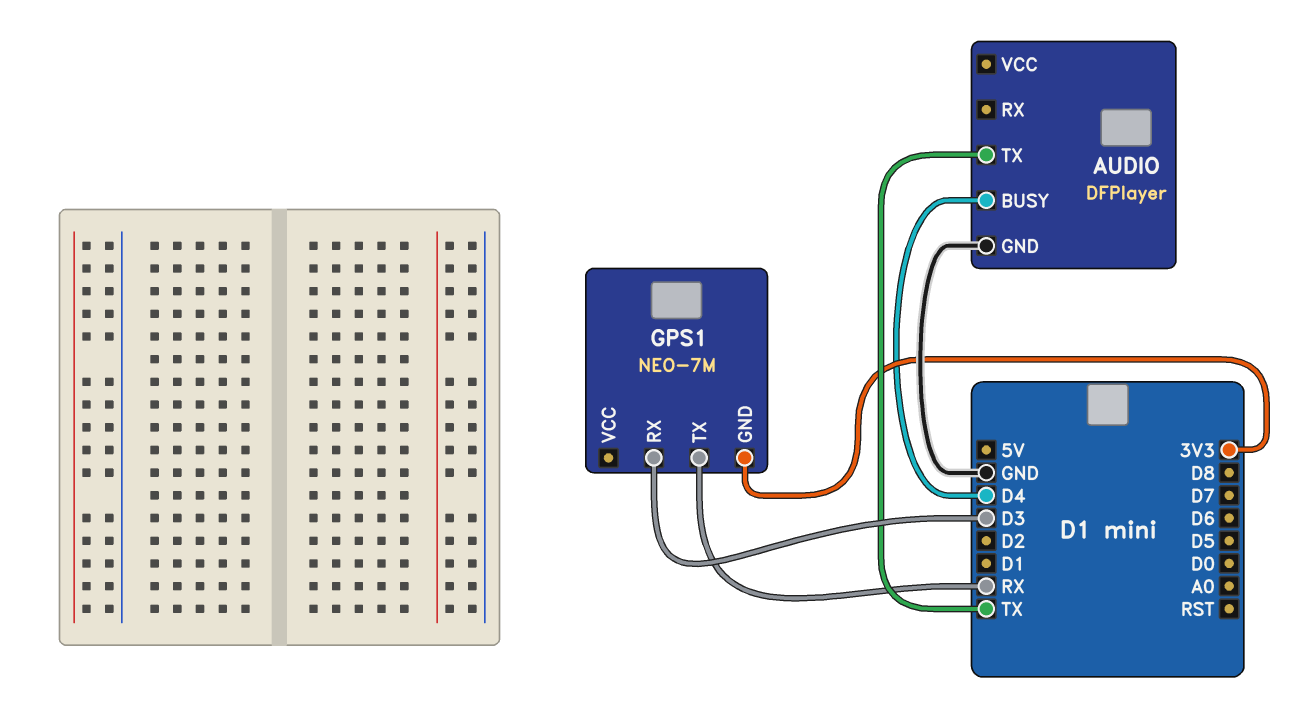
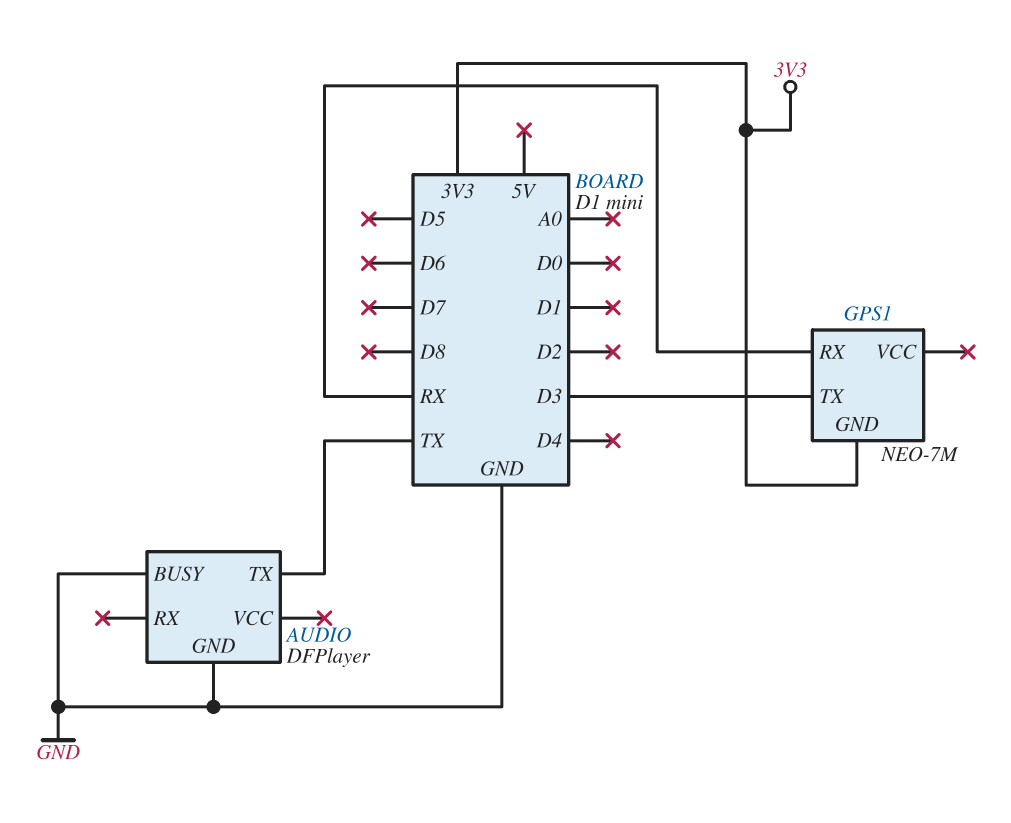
AUDIO pin BUSY: D4 -> GND
GPS1 pin RX: D3 -> RX
GPS1 pin TX: RX -> D3

